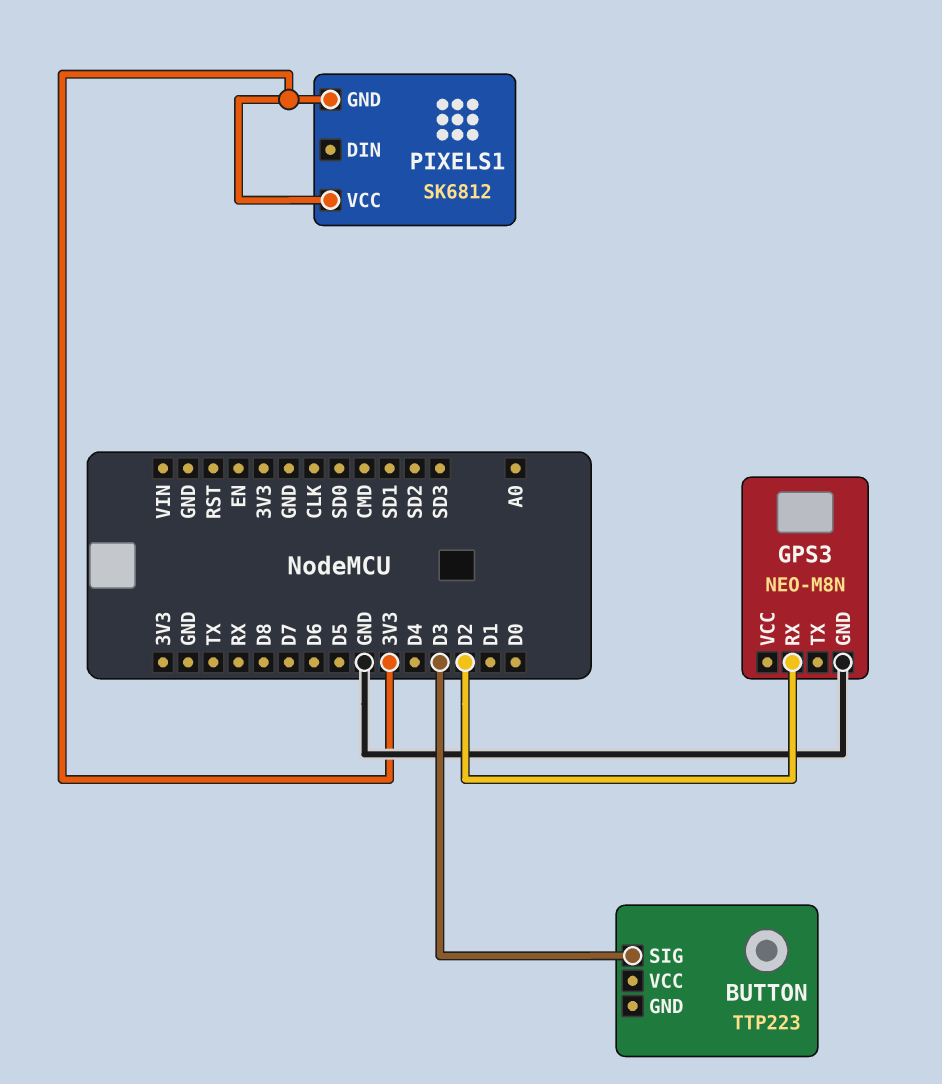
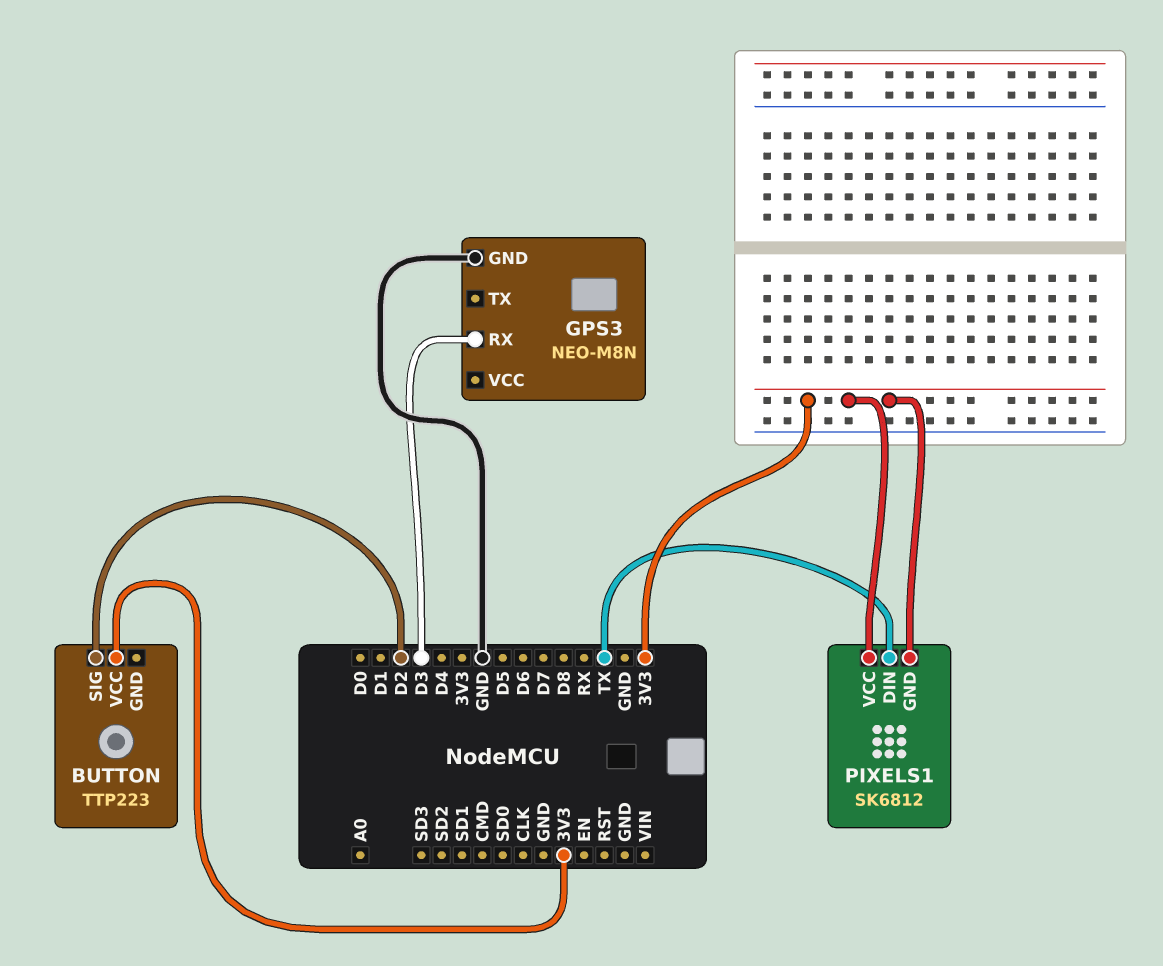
BUTTON pin SIG: D3 -> D2
BUTTON pin VCC: none -> 3V3
GPS3 pin RX: D2 -> D3
PIXELS1 pin DIN: none -> TX

